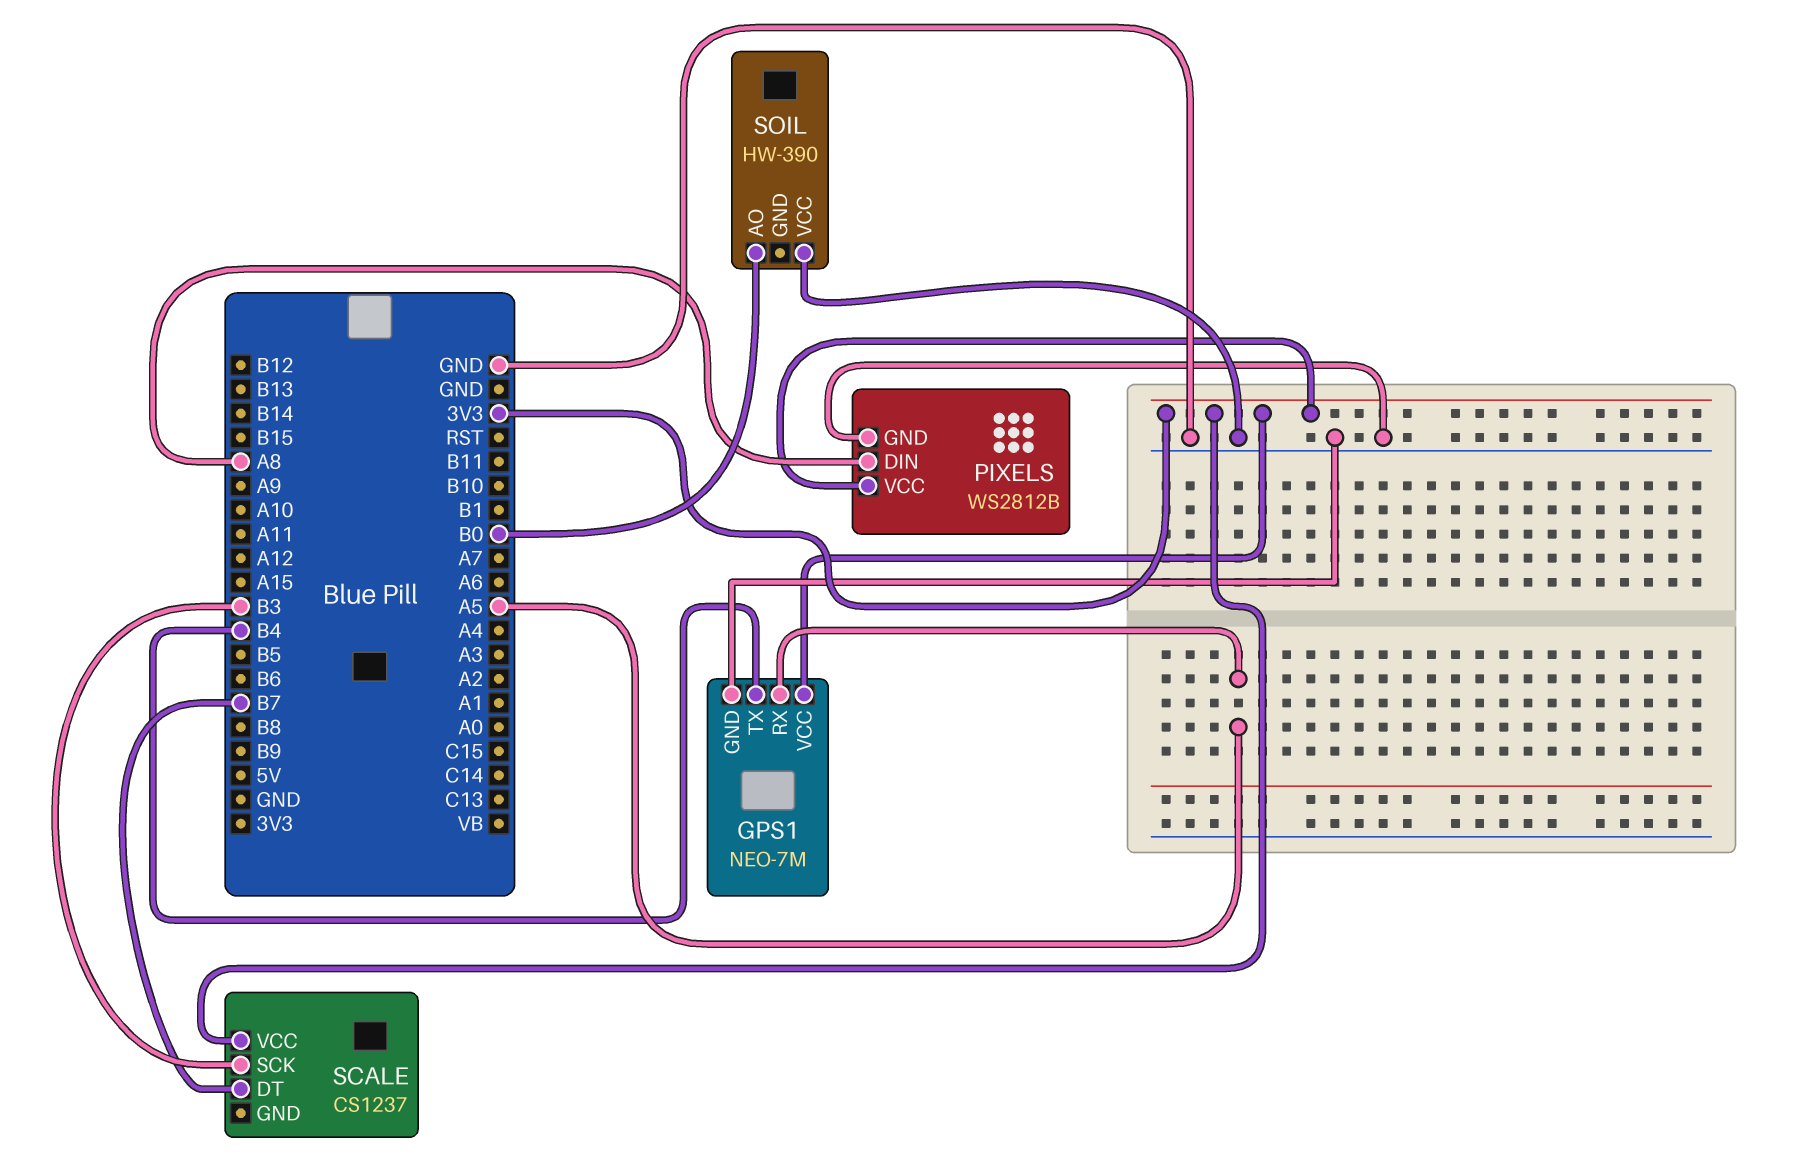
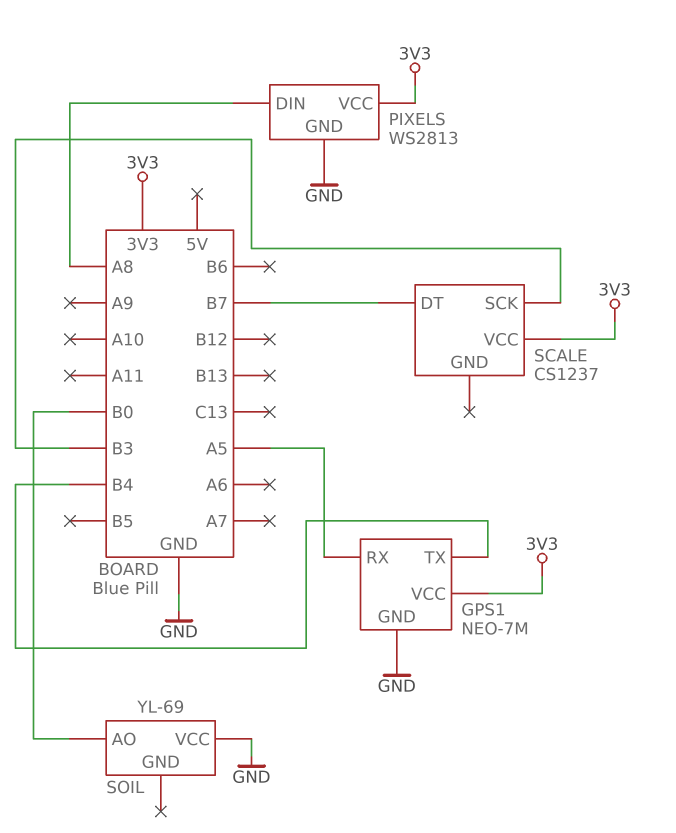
PIXELS: WS2812B -> WS2813
SOIL: HW-390 -> YL-69

